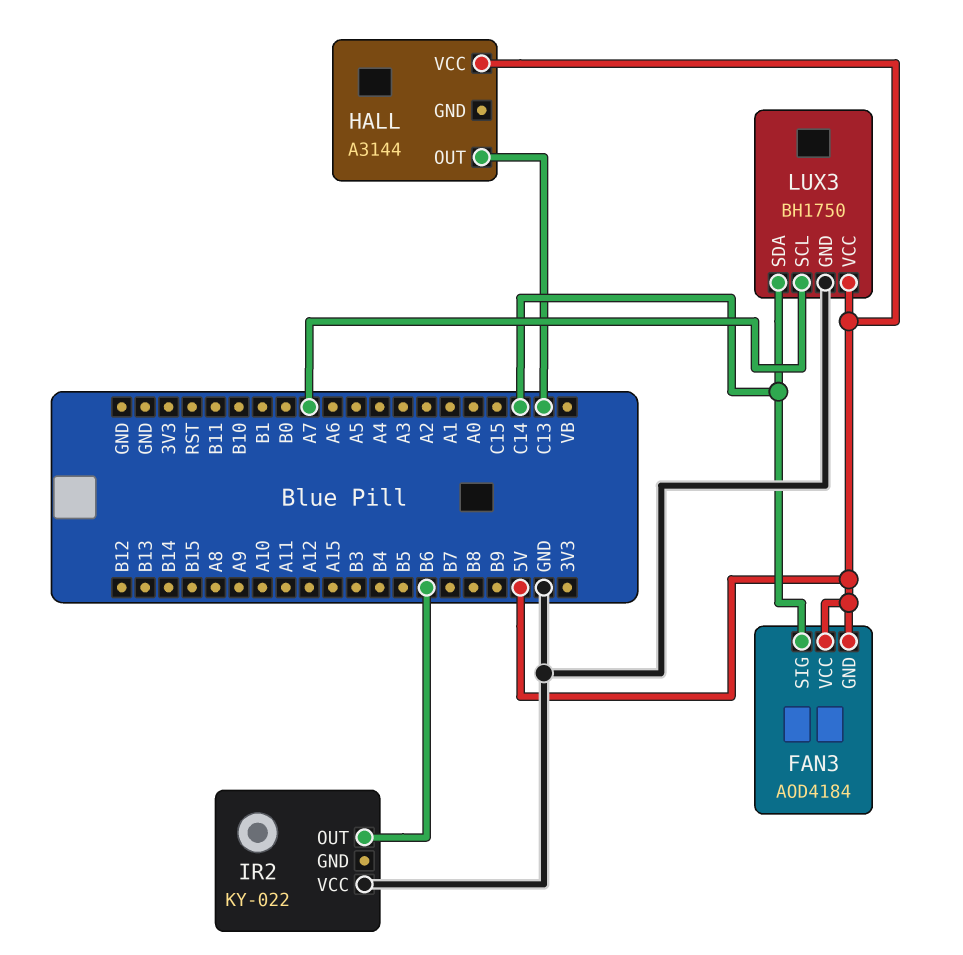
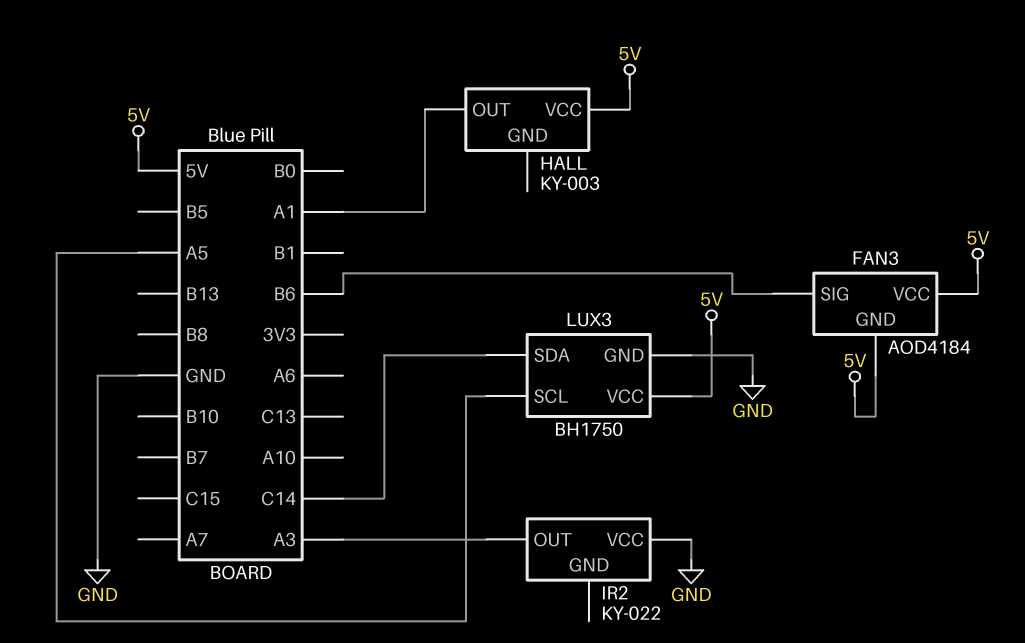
FAN3 pin SIG: C14 -> B6
HALL: A3144 -> KY-003
HALL pin OUT: C13 -> A1
IR2 pin OUT: B6 -> A3
LUX3 pin SCL: A7 -> A5

